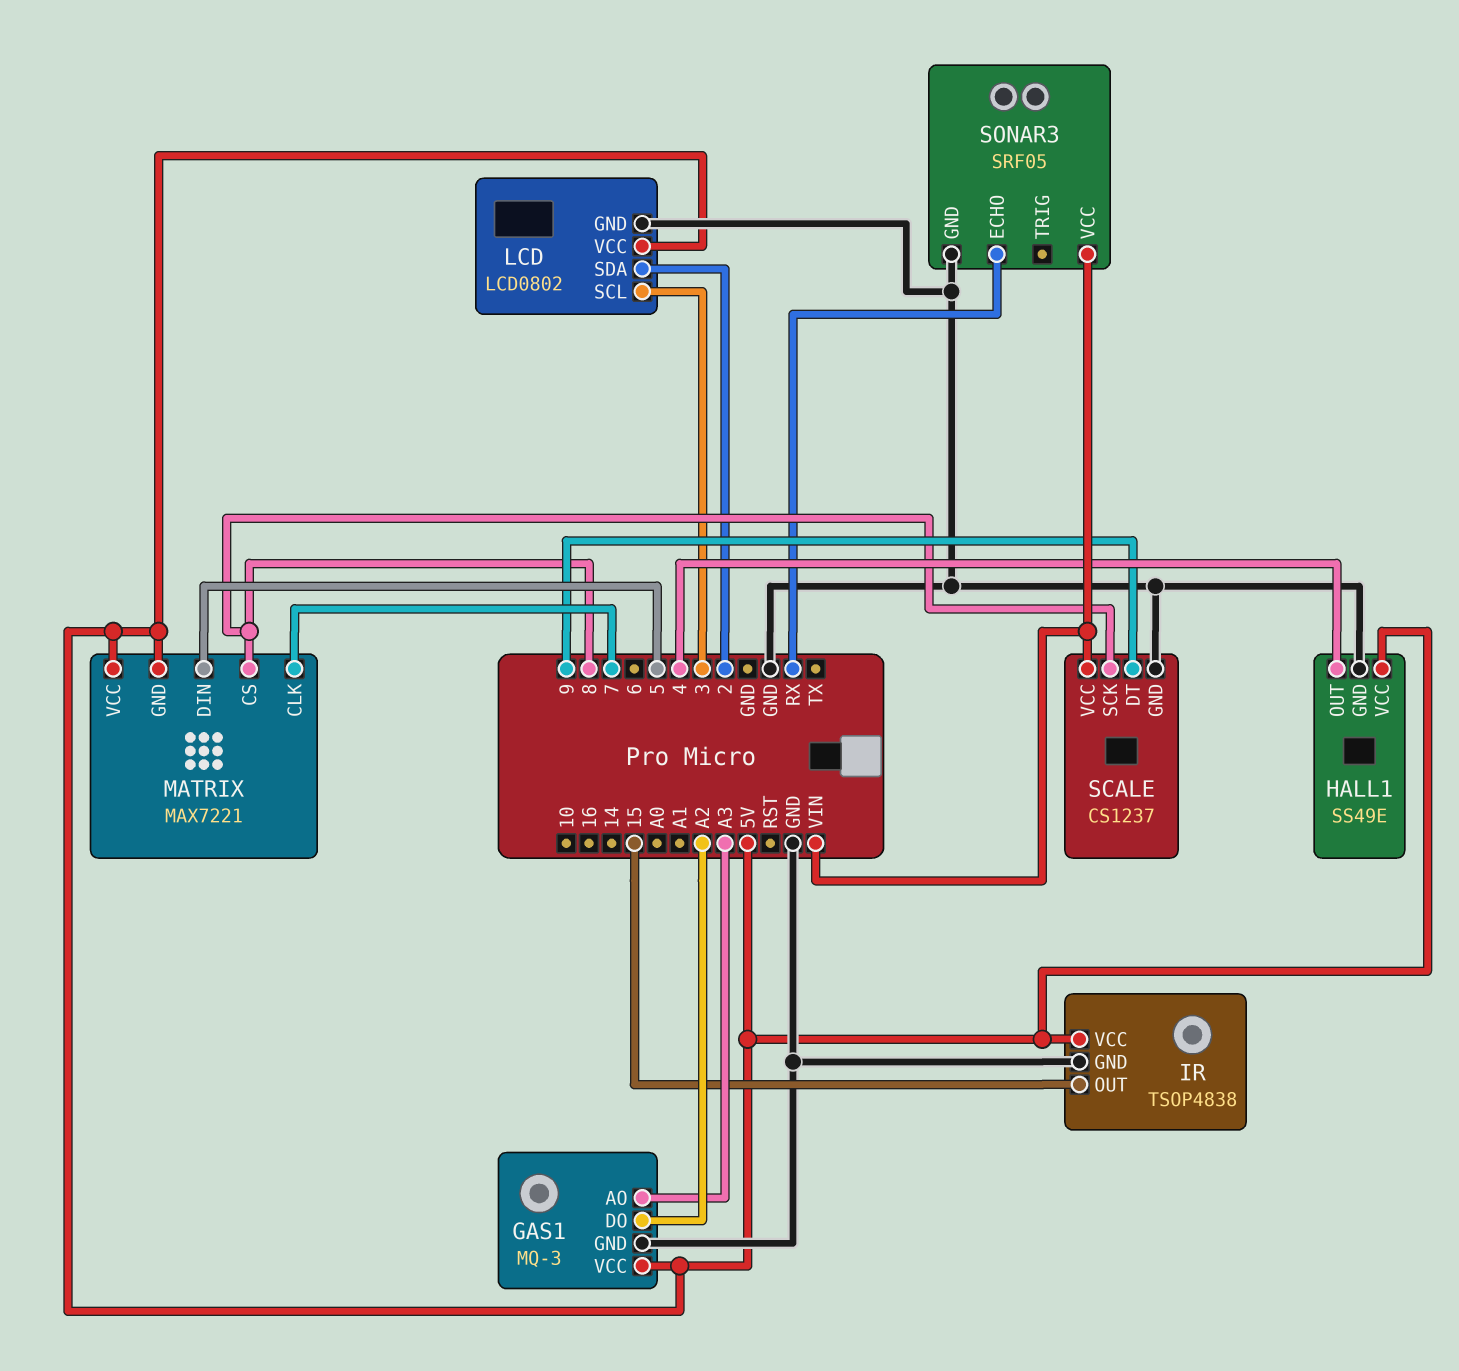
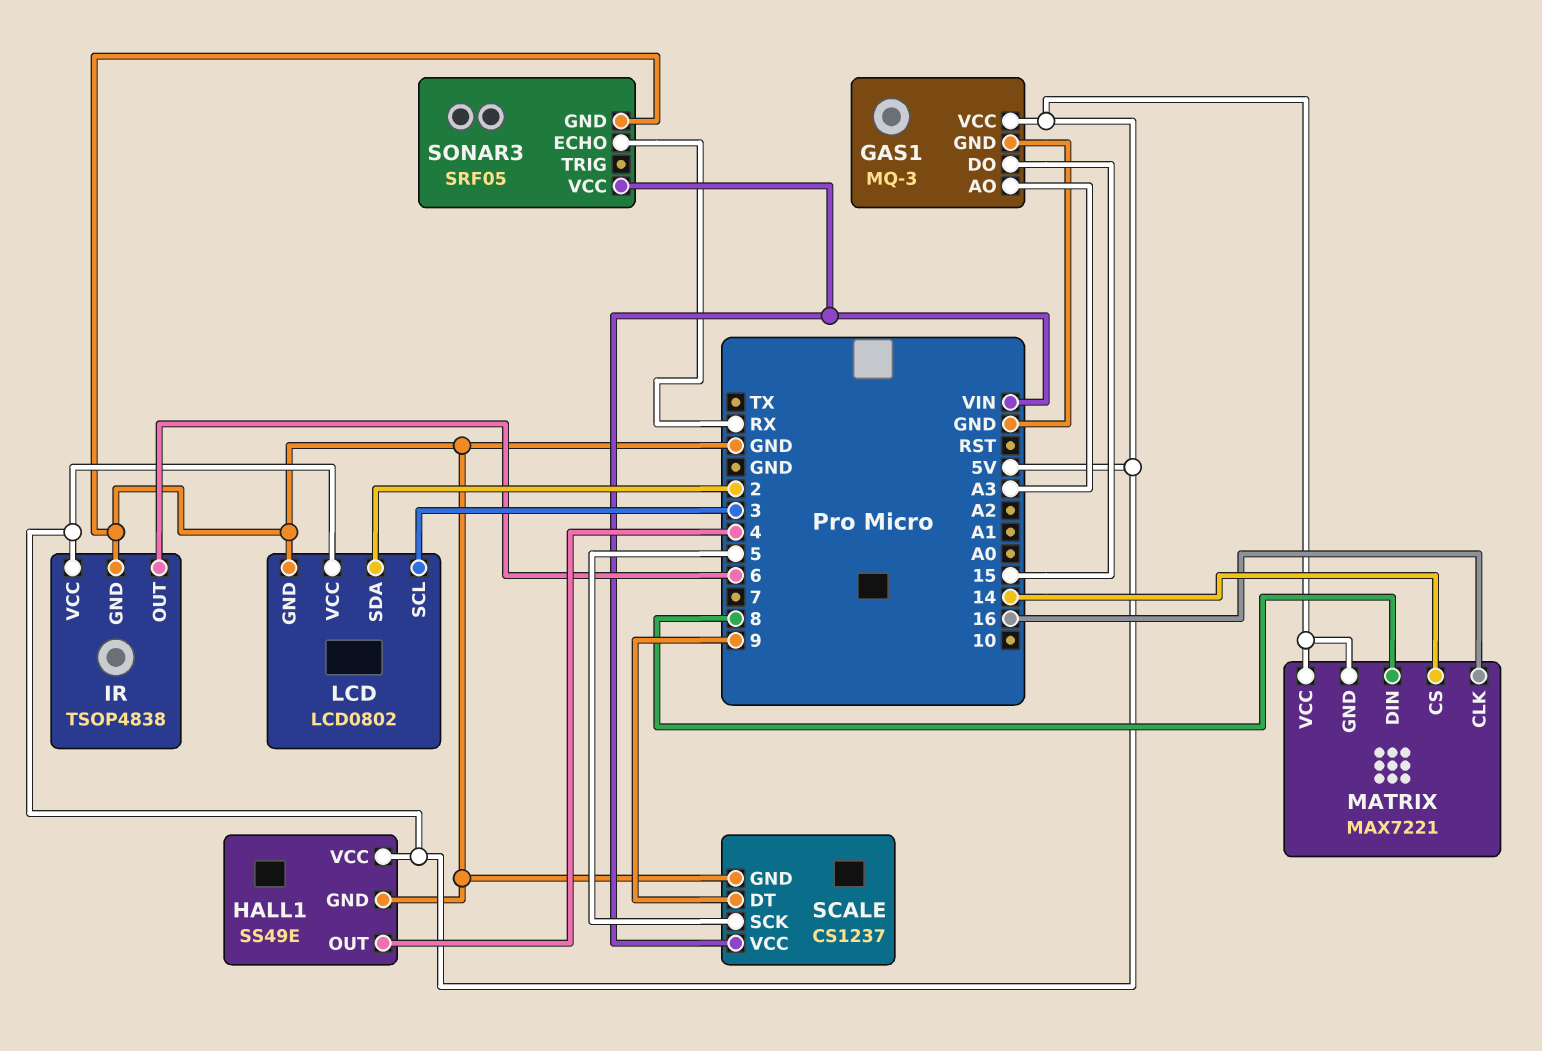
GAS1 pin DO: A2 -> 15
IR pin OUT: 15 -> 6
MATRIX pin CLK: 7 -> 16
MATRIX pin CS: 8 -> 14
MATRIX pin DIN: 5 -> 8
SCALE pin SCK: 8 -> 5

